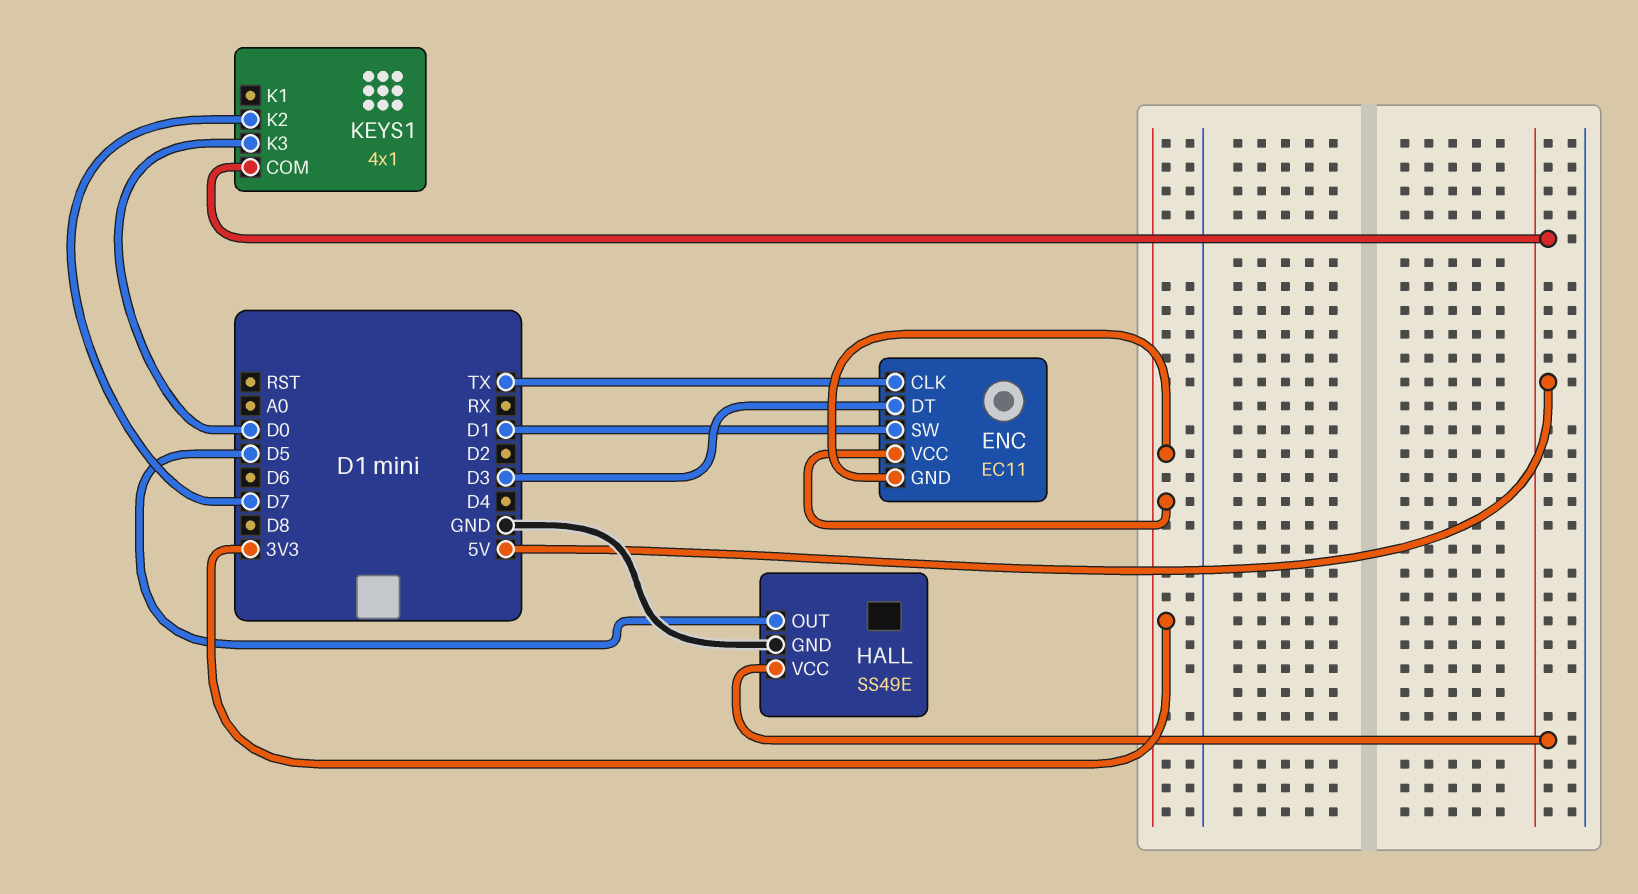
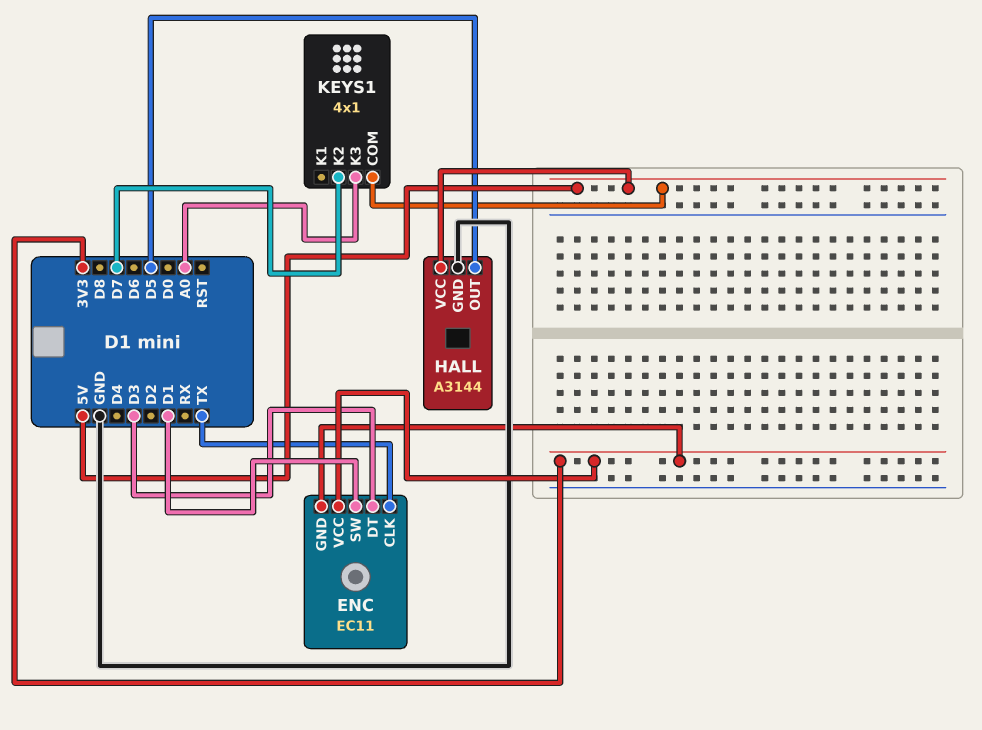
HALL: SS49E -> A3144
KEYS1 pin K3: D0 -> A0

